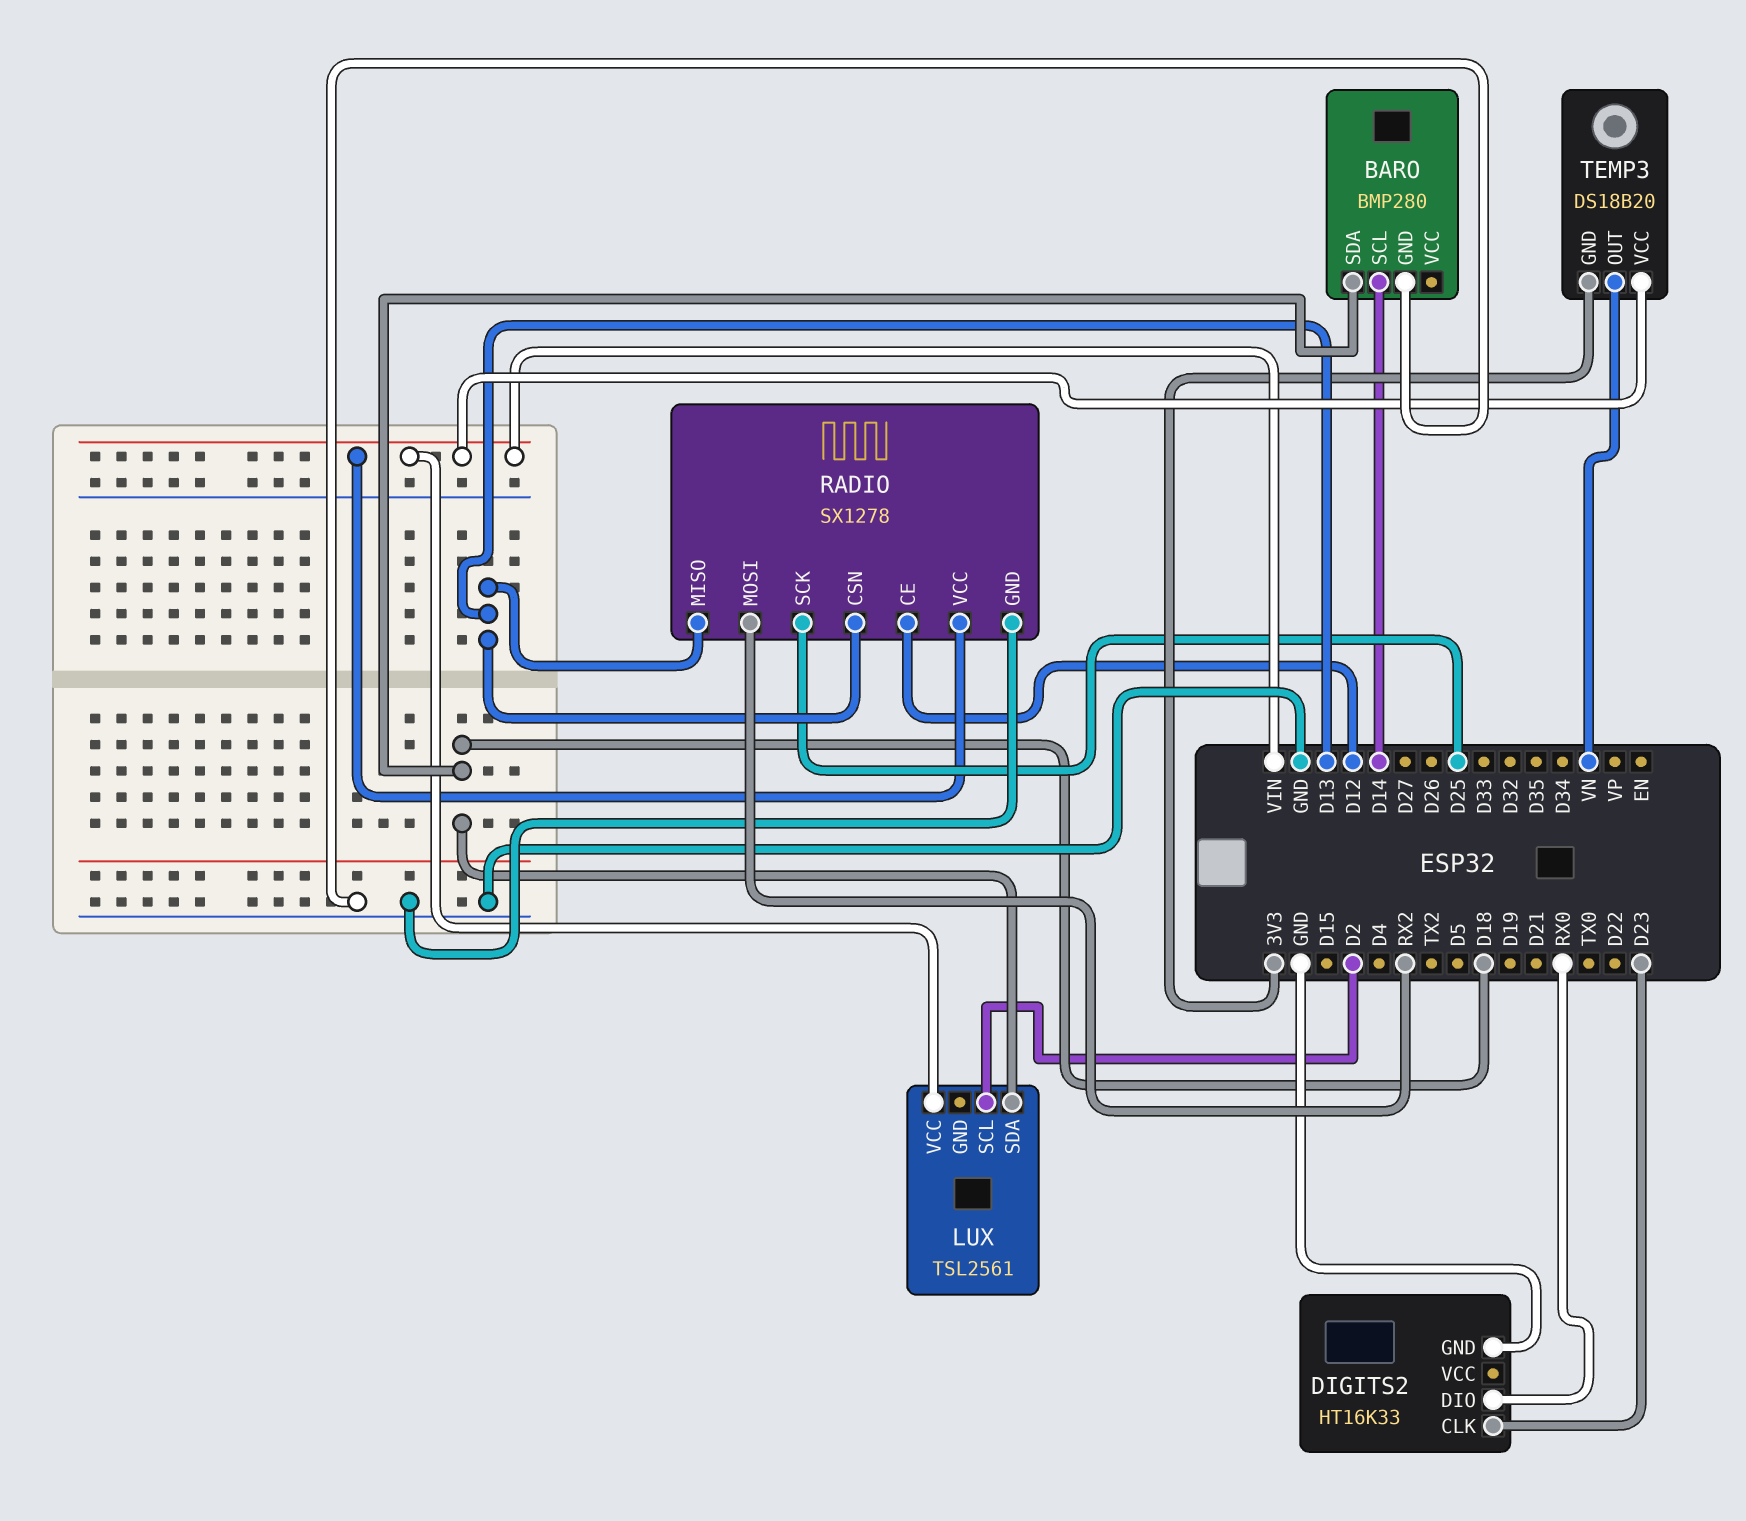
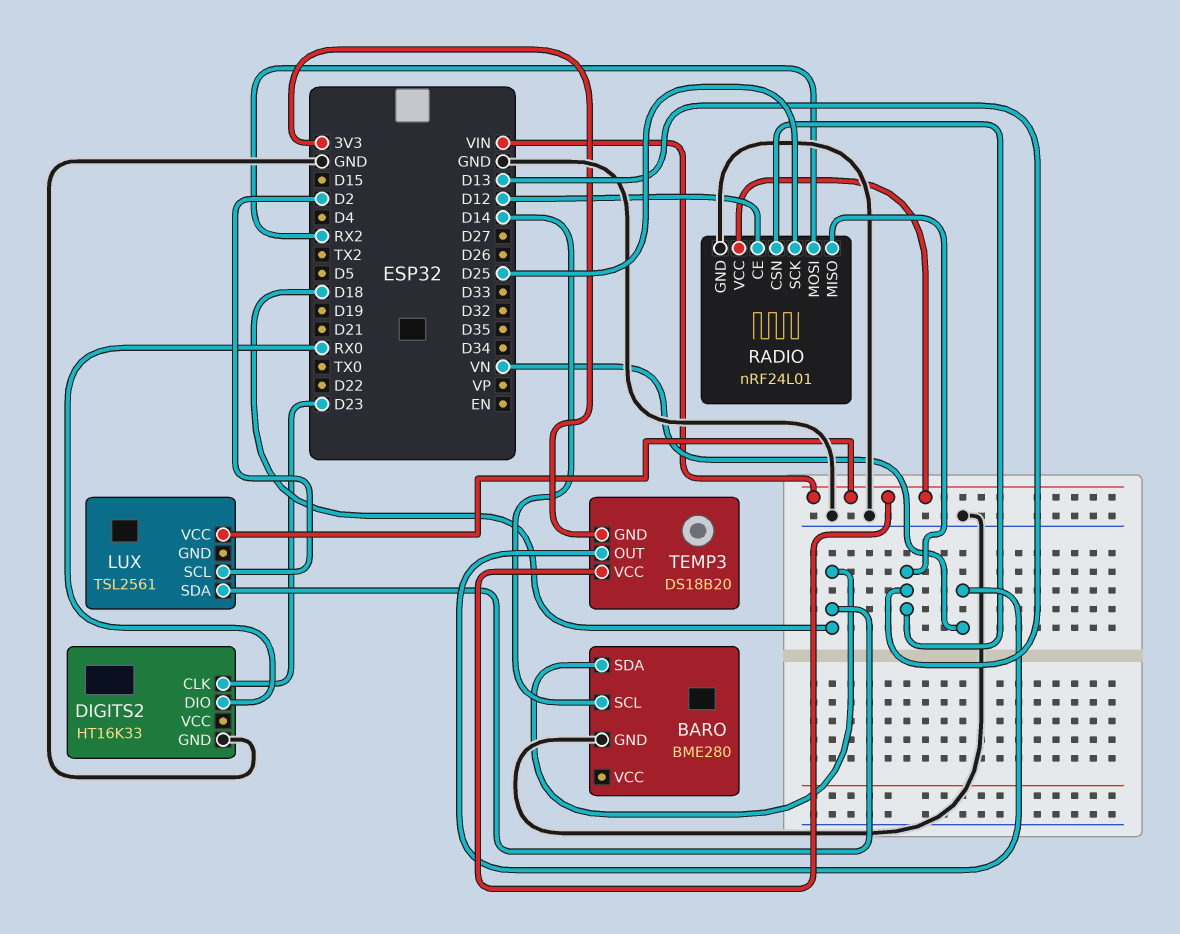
BARO: BMP280 -> BME280
RADIO: SX1278 -> nRF24L01

